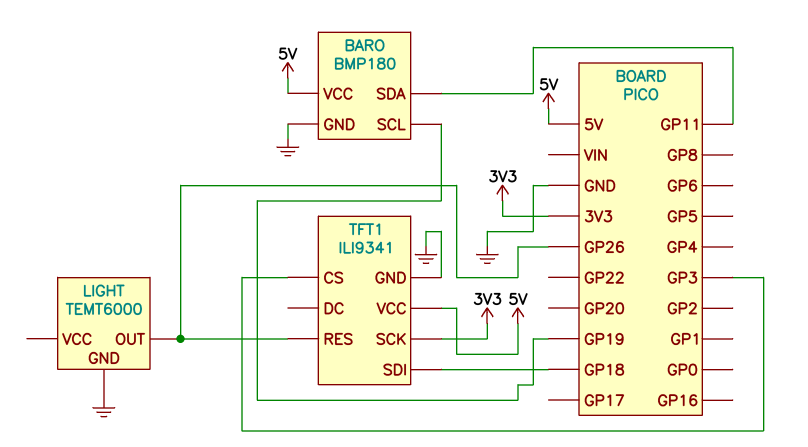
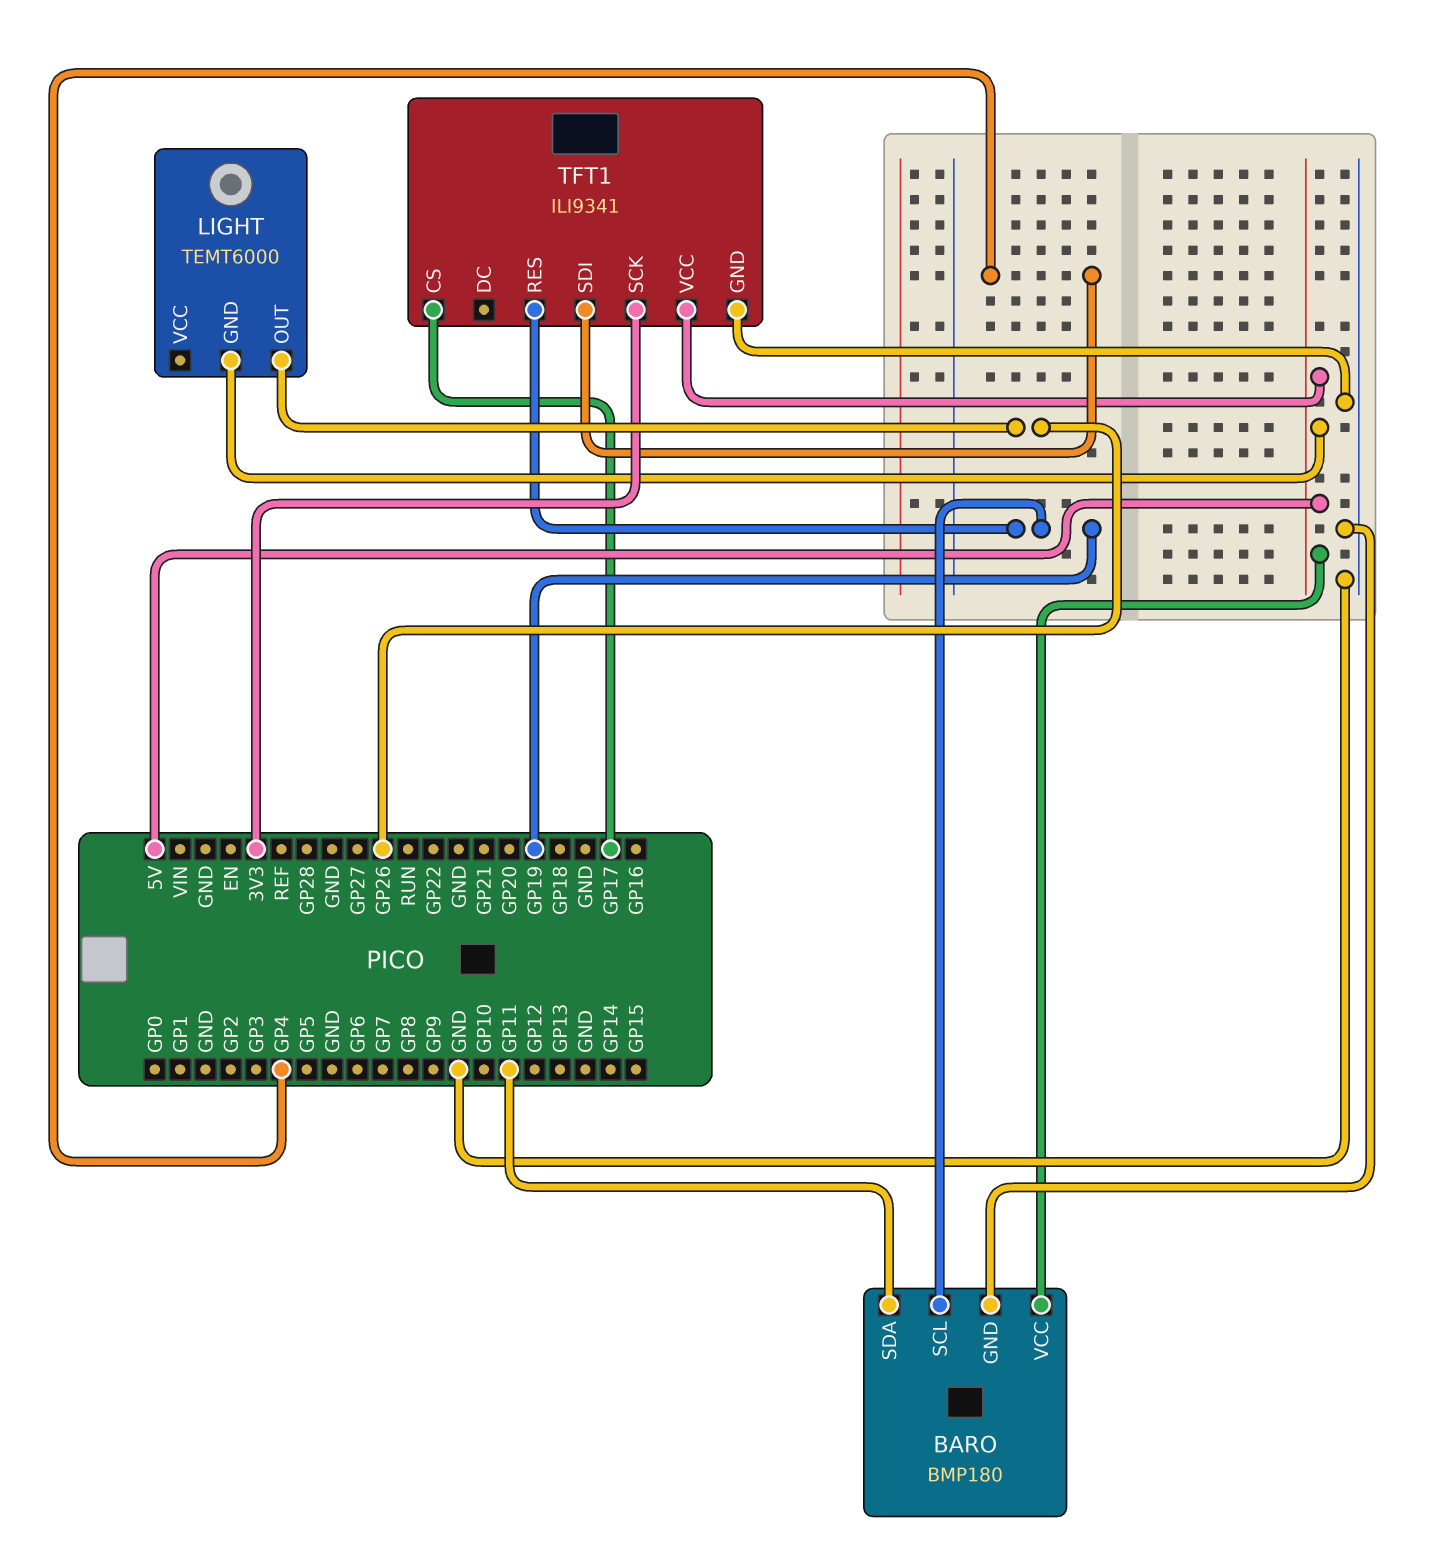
LIGHT pin GND: GND -> 5V
TFT1 pin CS: GP3 -> GP17
TFT1 pin RES: GP26 -> GP19
TFT1 pin SDI: GP18 -> GP4

